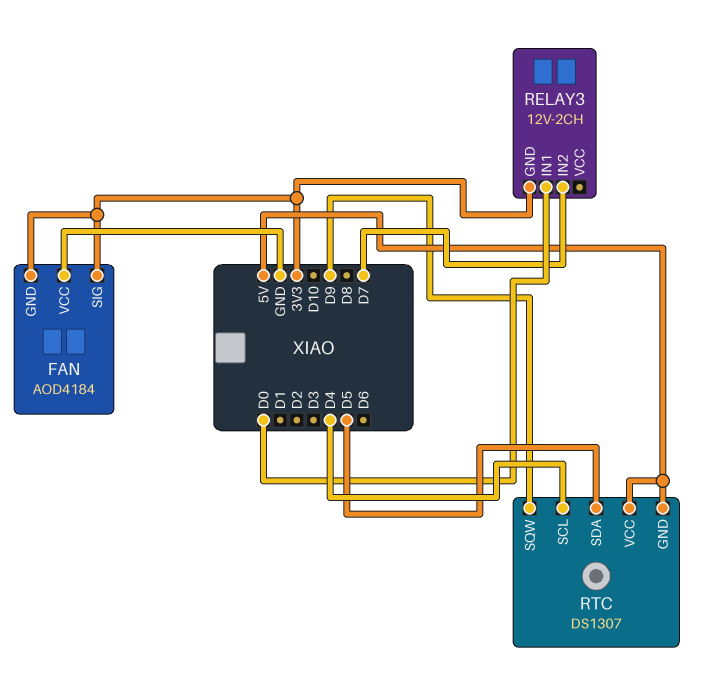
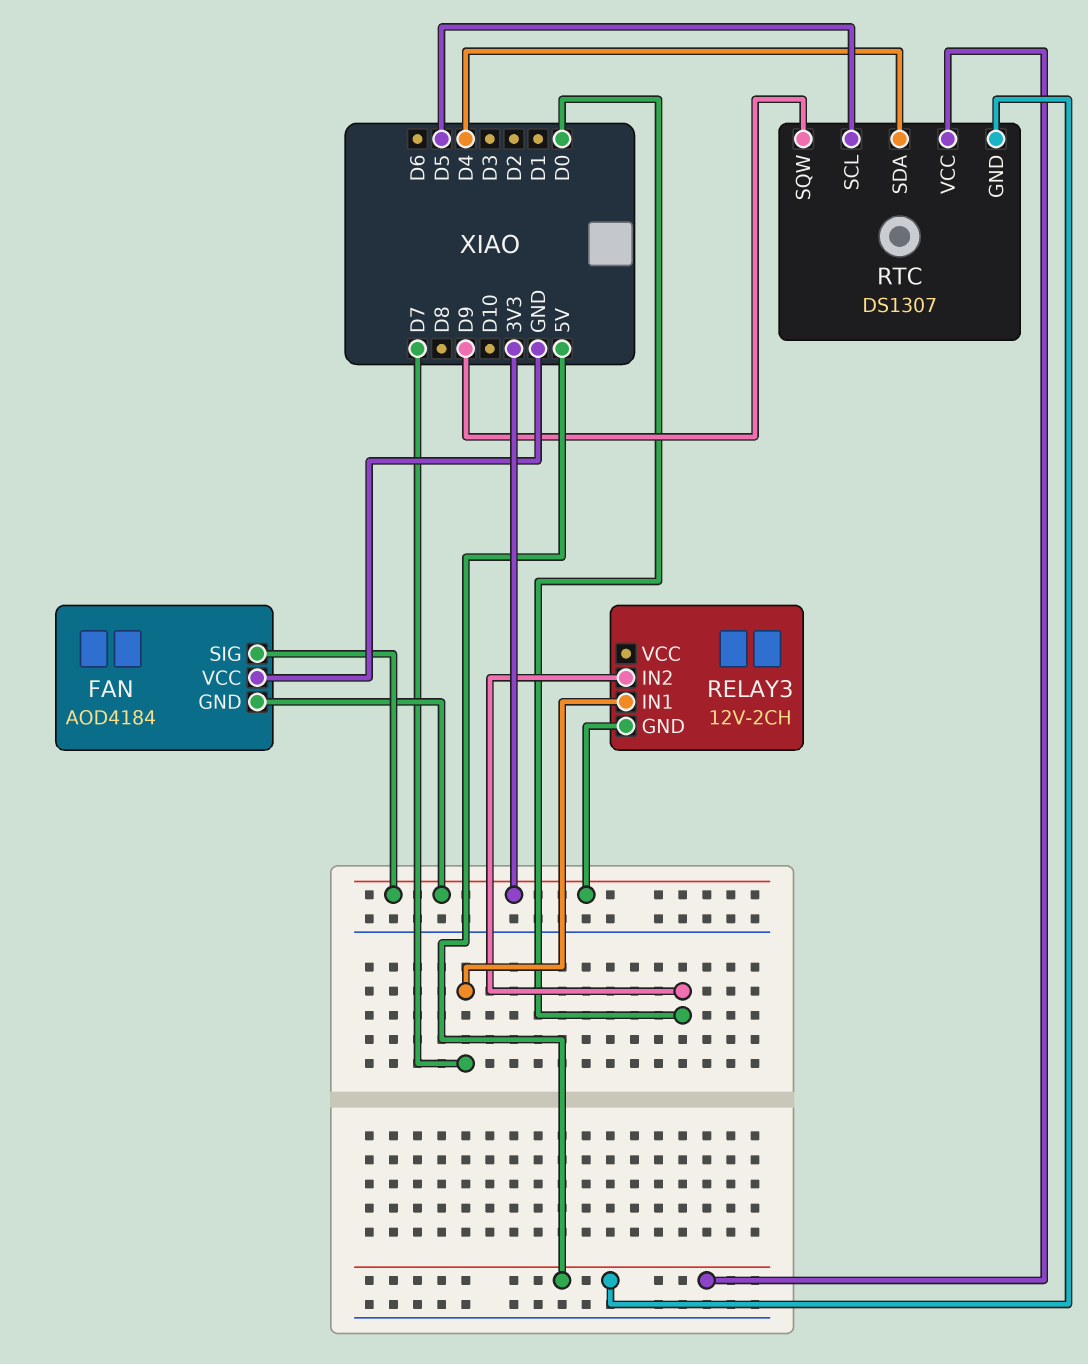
RELAY3 pin IN1: D0 -> D7
RELAY3 pin IN2: D7 -> D0
RTC pin SCL: D4 -> D5
RTC pin SDA: D5 -> D4

